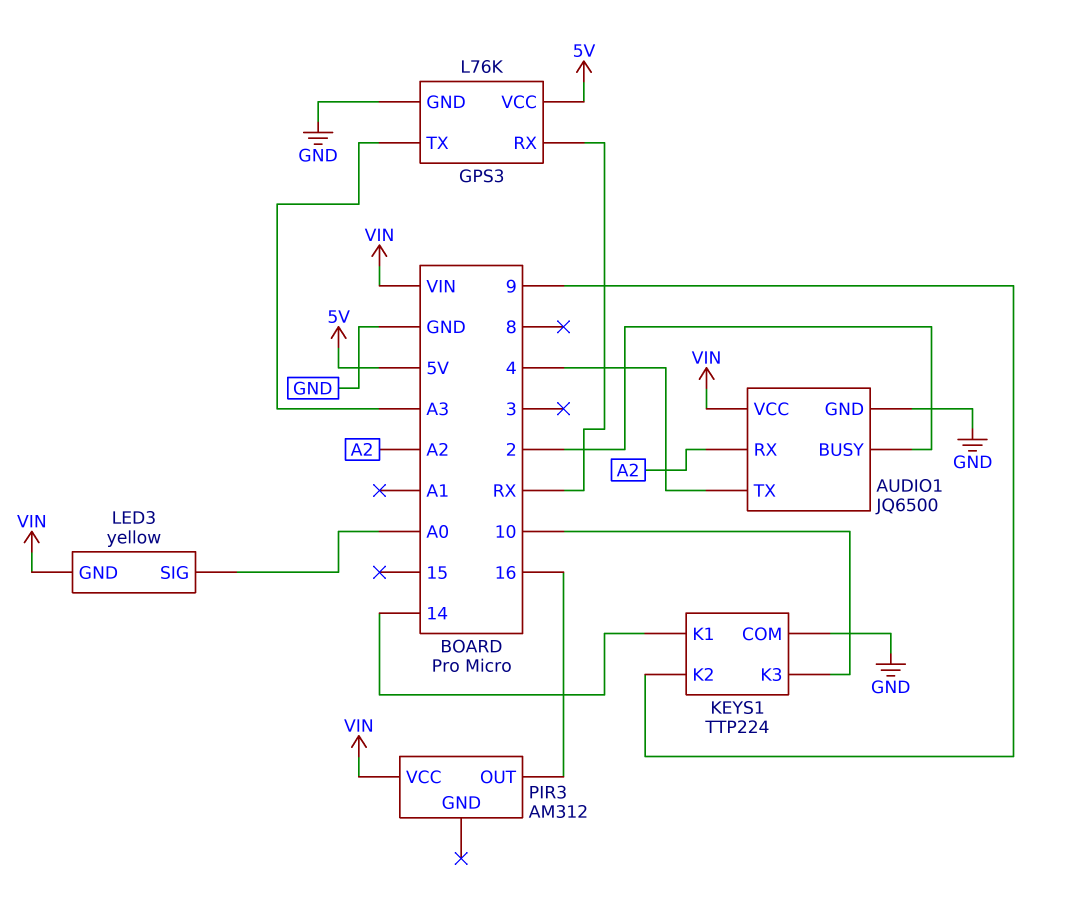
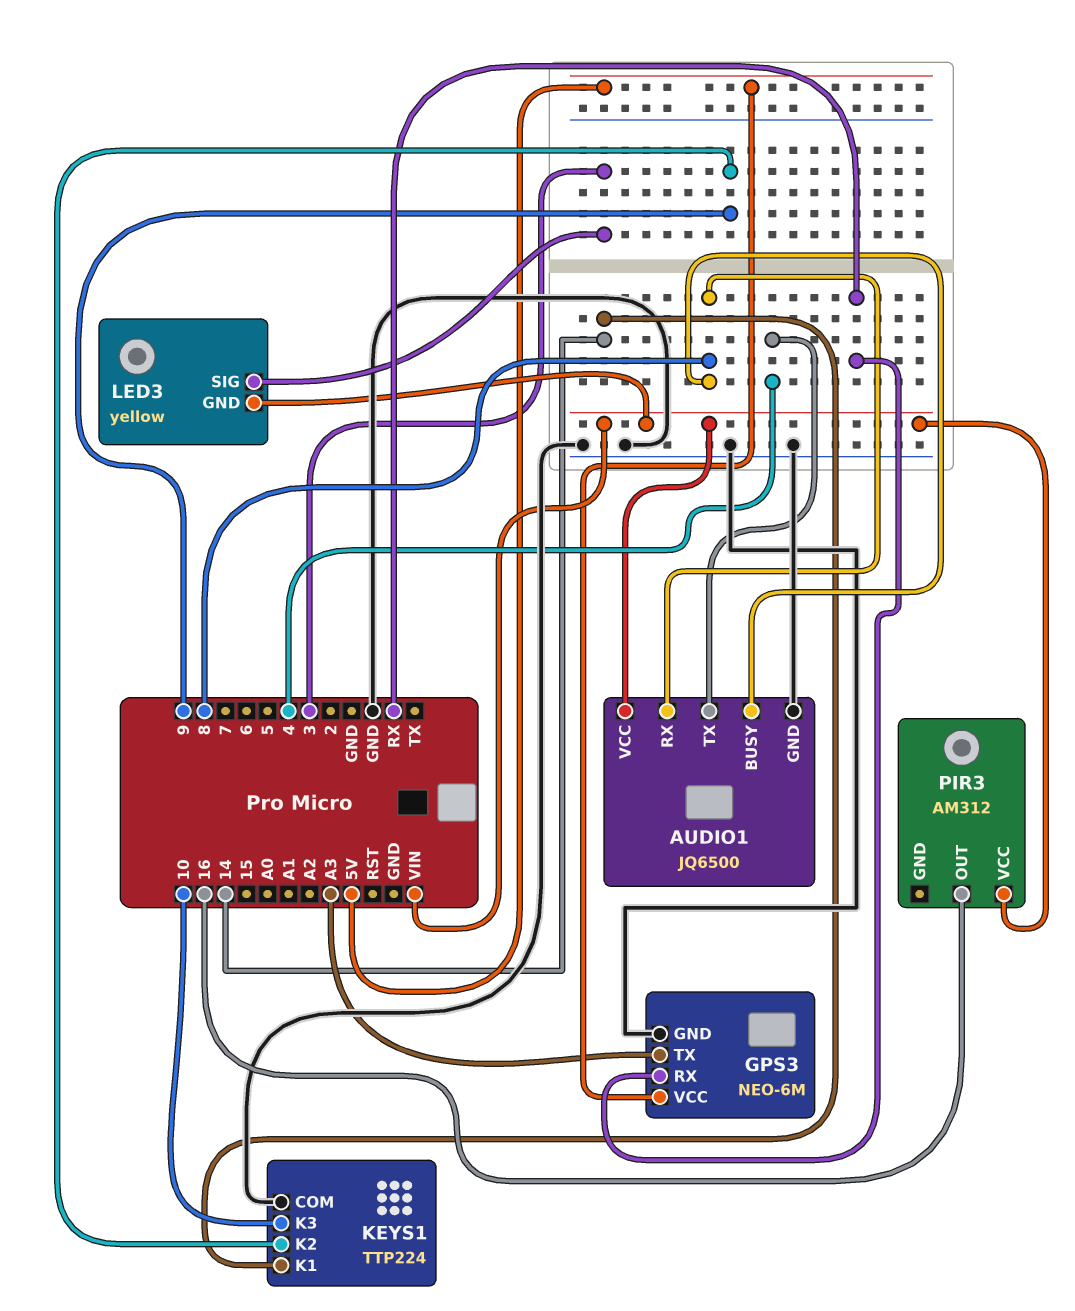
AUDIO1 pin BUSY: 2 -> 8
AUDIO1 pin RX: A2 -> 8
GPS3: L76K -> NEO-6M
LED3 pin SIG: A0 -> 3

